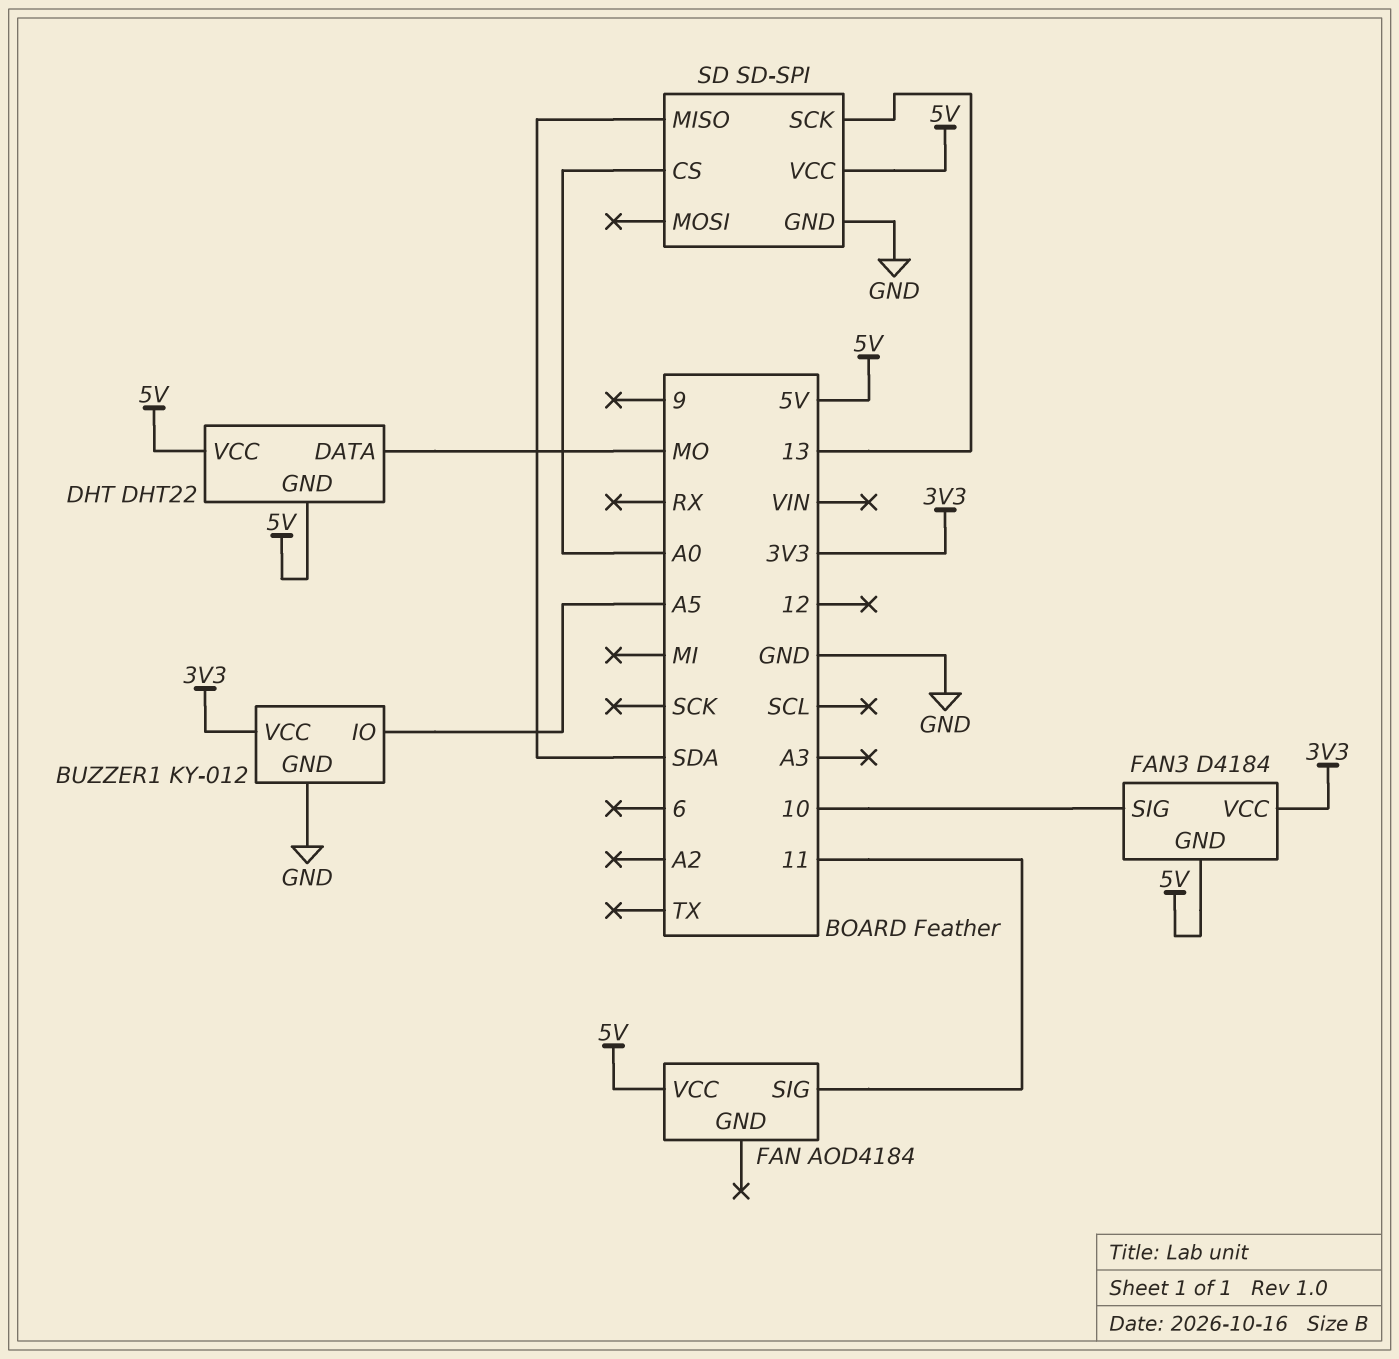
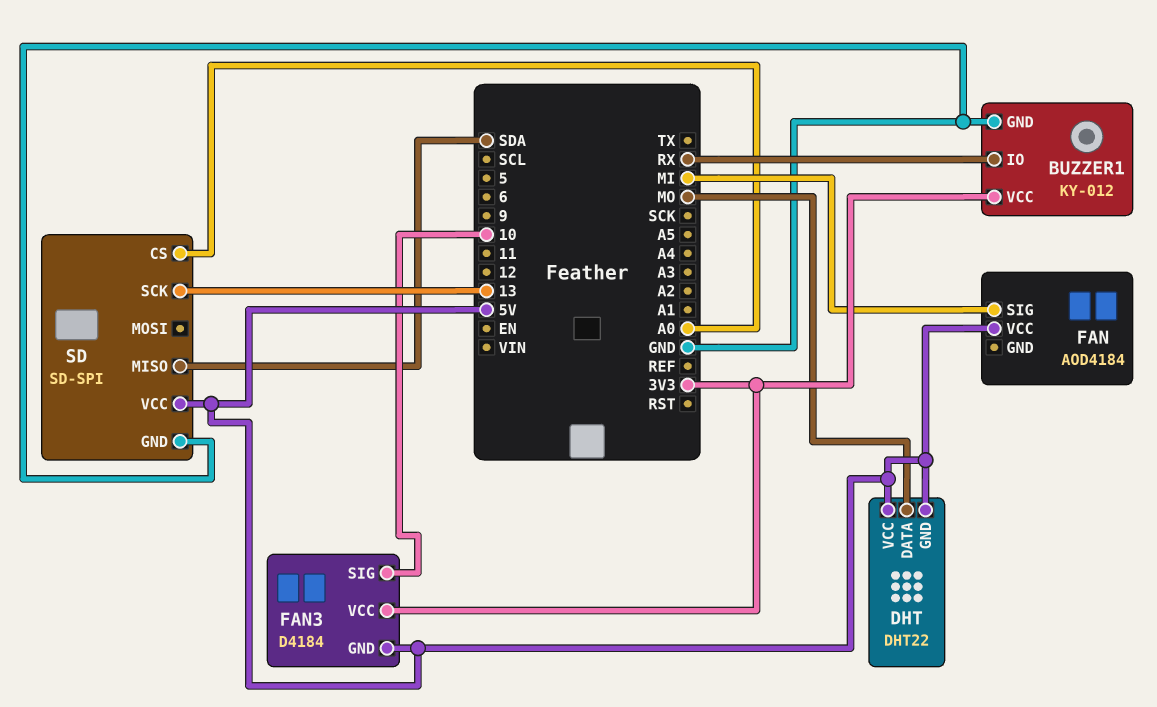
BUZZER1 pin IO: A5 -> RX
FAN pin SIG: 11 -> MI

